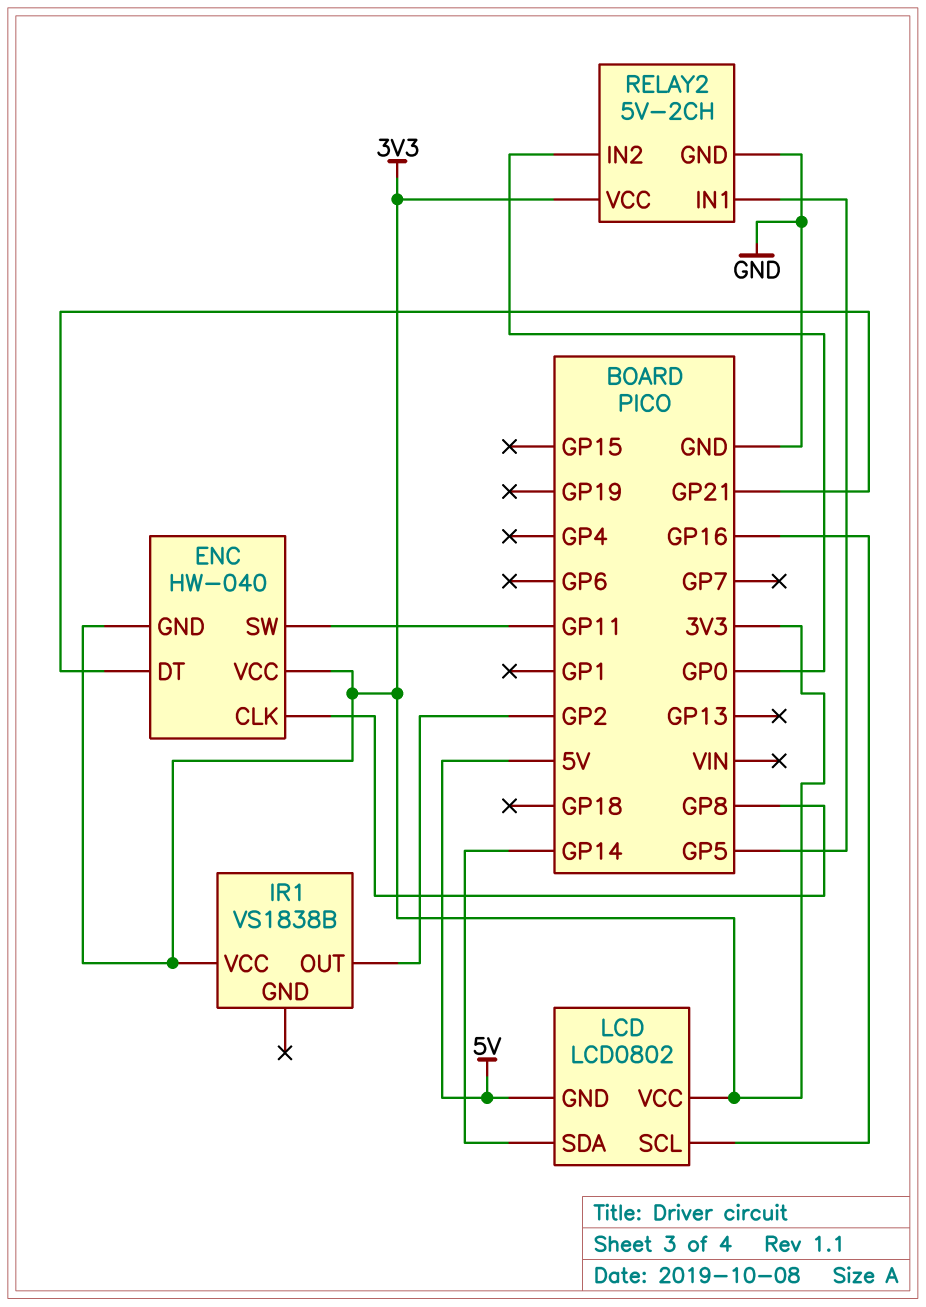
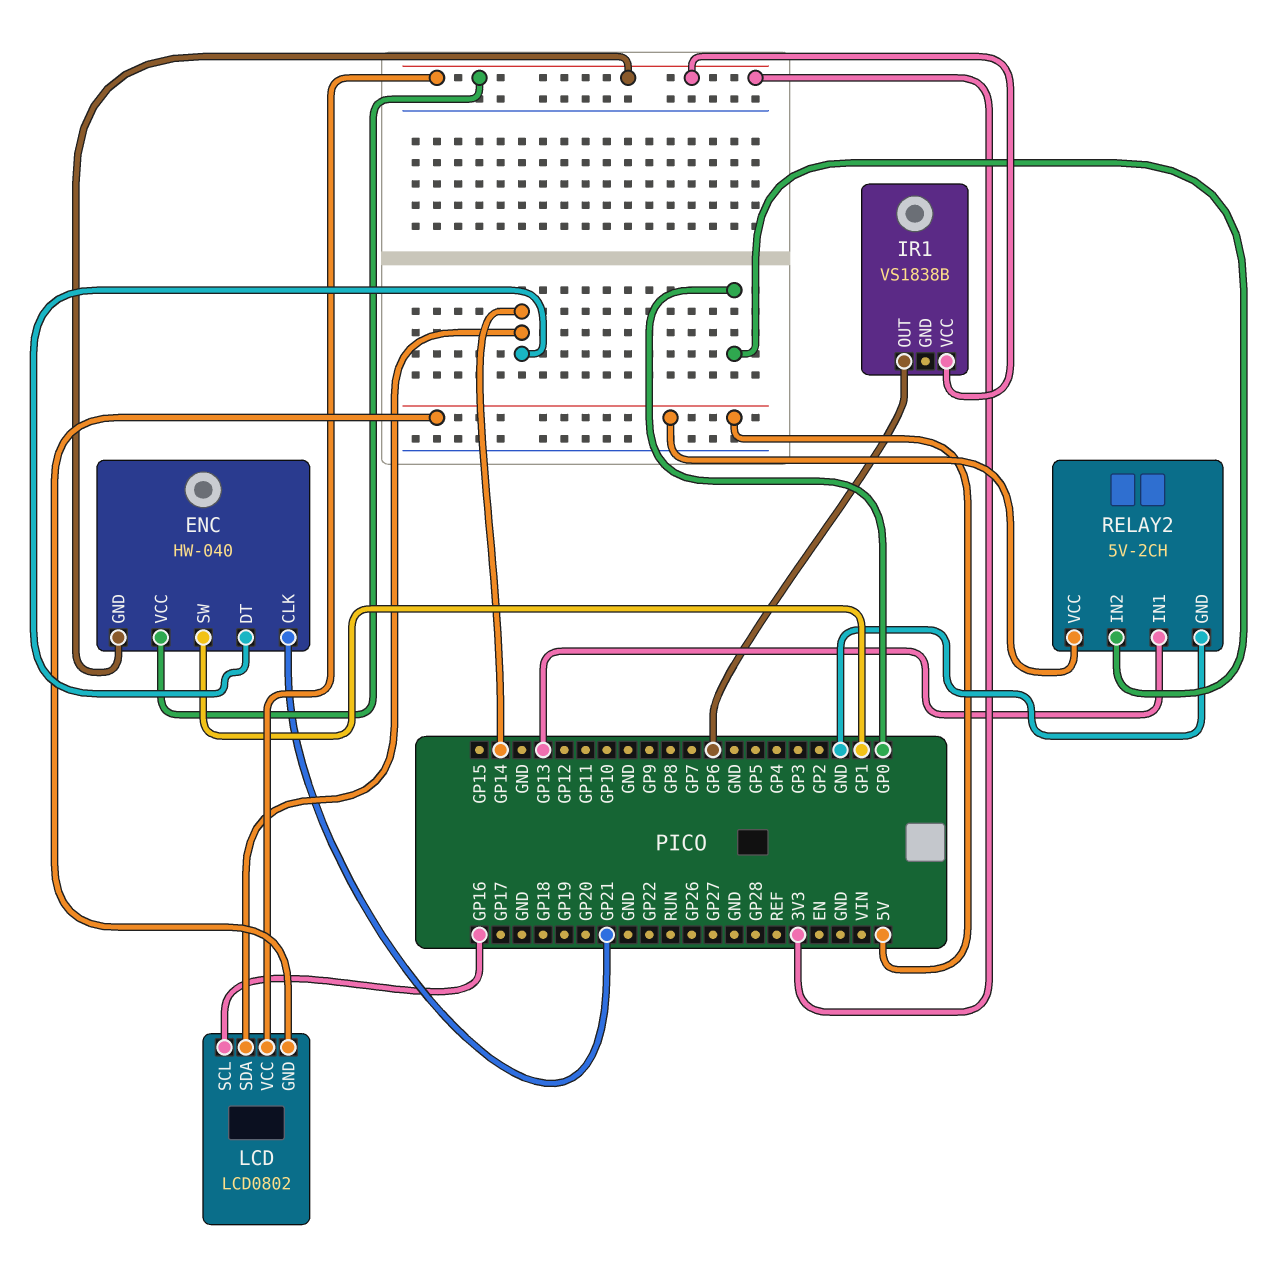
ENC pin CLK: GP8 -> GP21
ENC pin DT: GP21 -> GP14
ENC pin SW: GP11 -> GP1
IR1 pin OUT: GP2 -> GP6
RELAY2 pin IN1: GP5 -> GP13
RELAY2 pin VCC: 3V3 -> 5V

